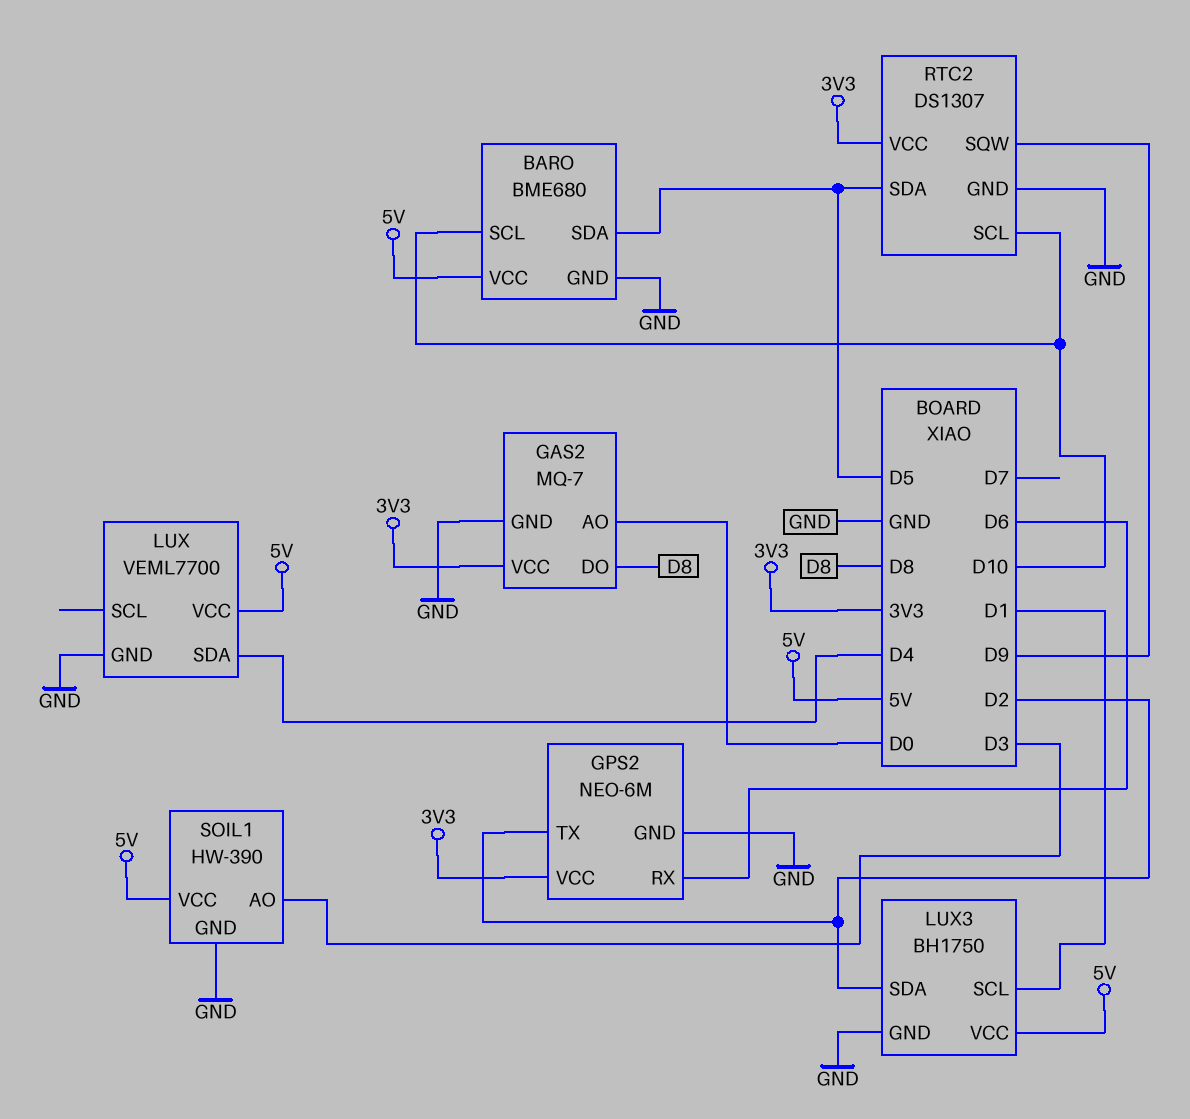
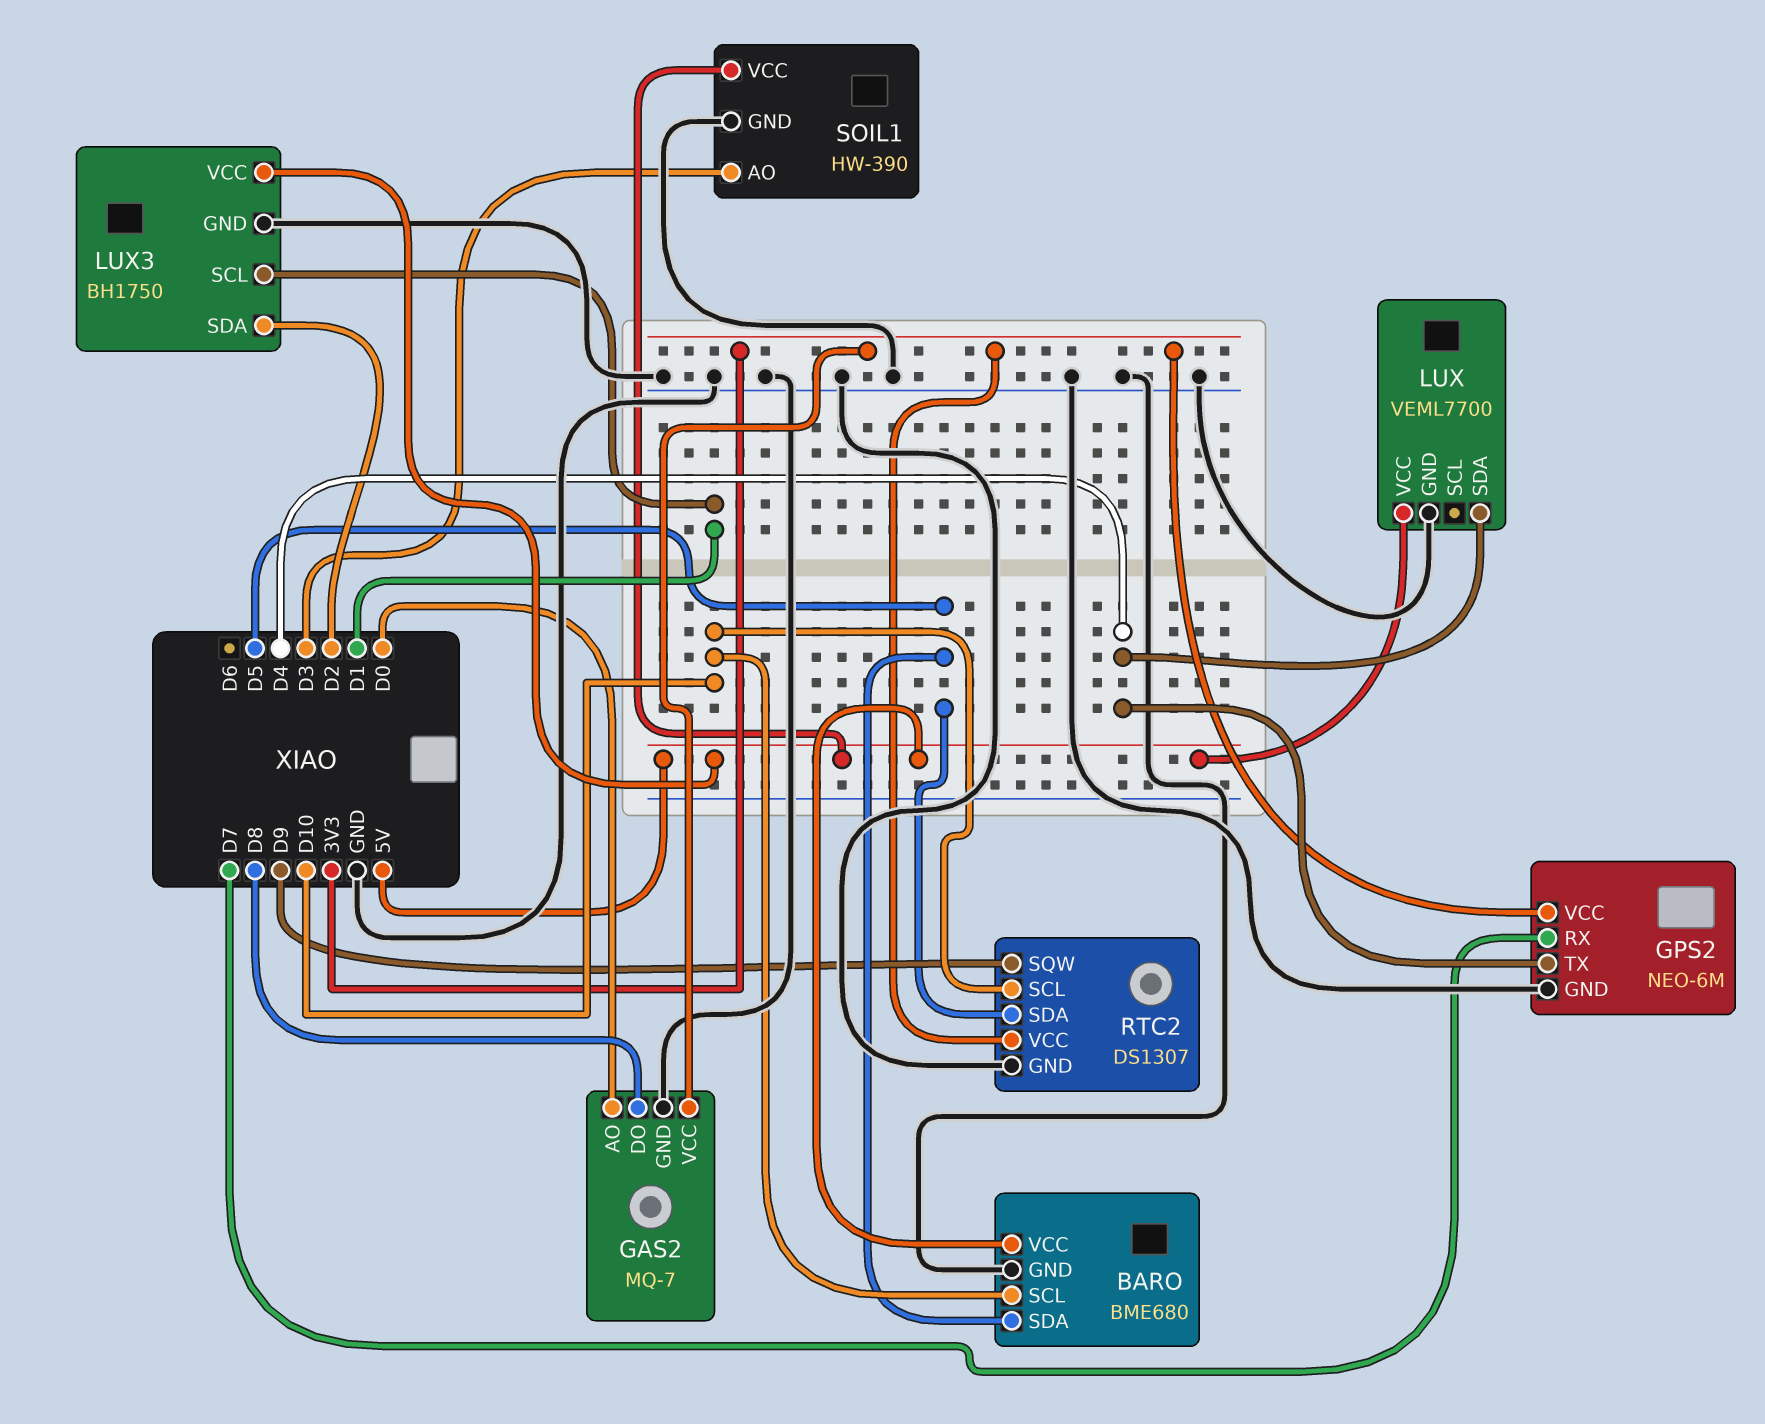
GPS2 pin RX: D6 -> D7
GPS2 pin TX: D2 -> D4

